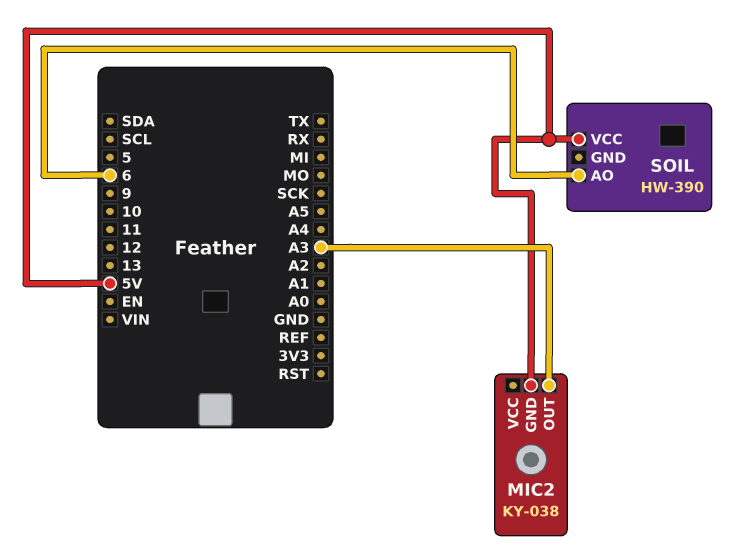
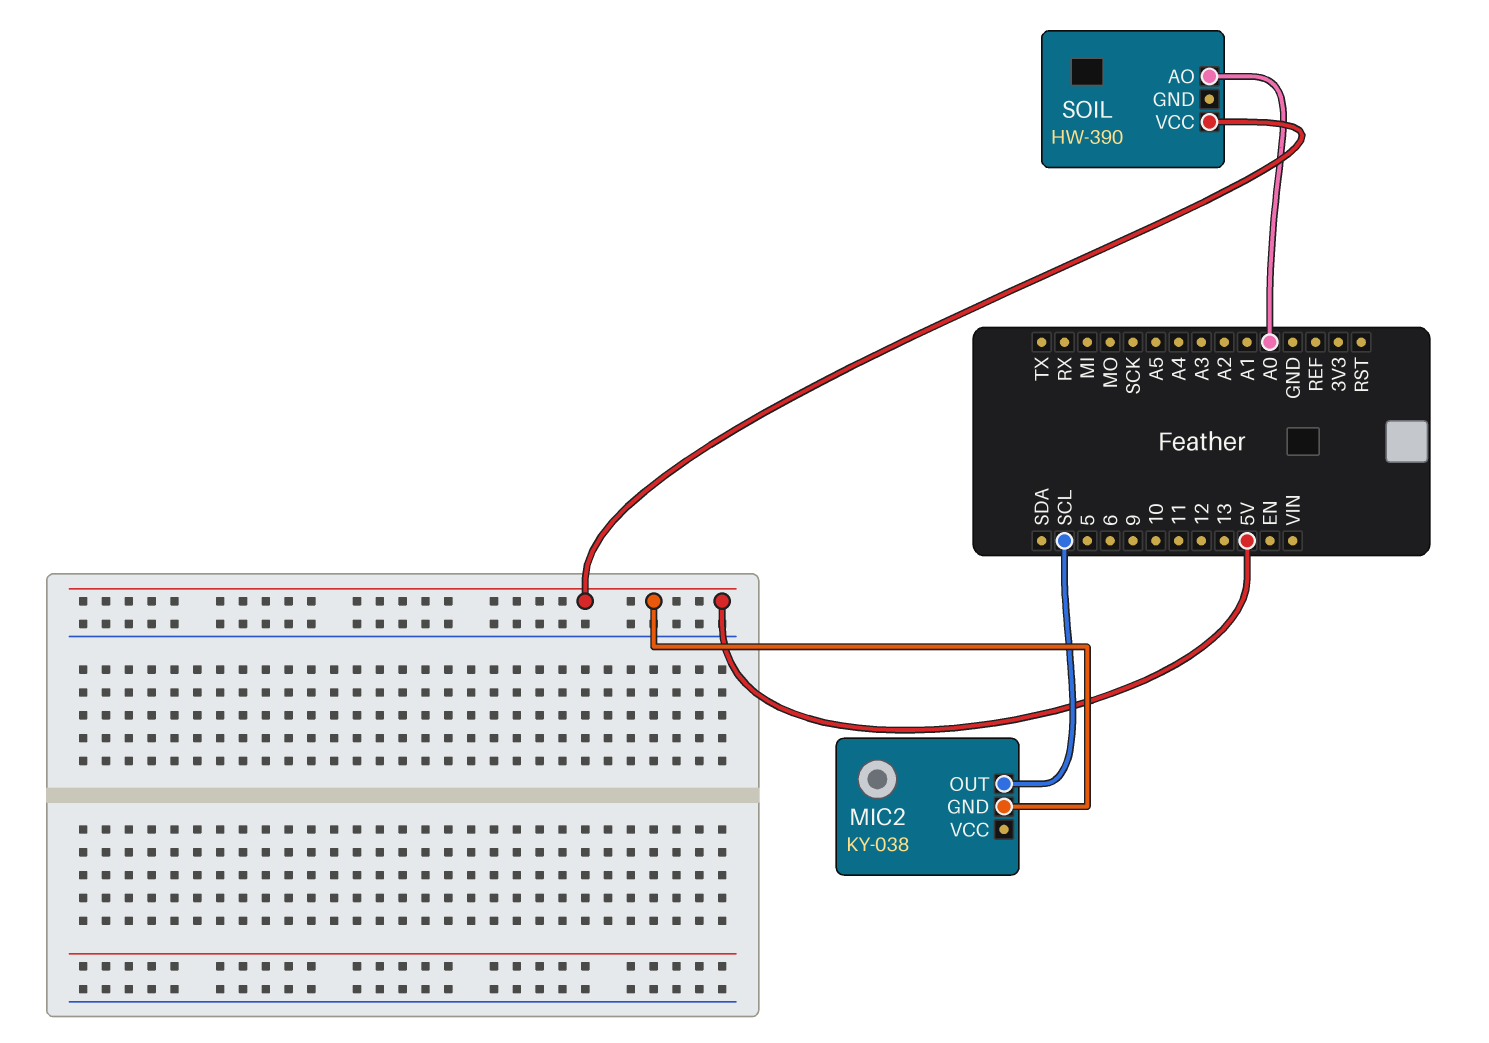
MIC2 pin OUT: A3 -> SCL
SOIL pin AO: 6 -> A0

